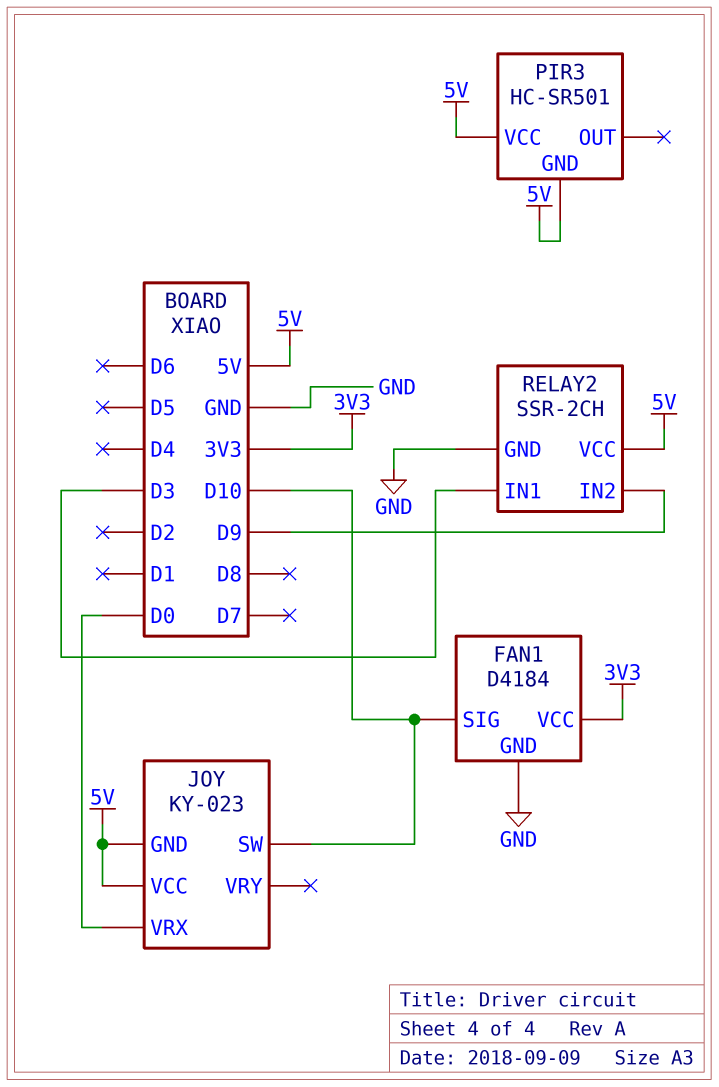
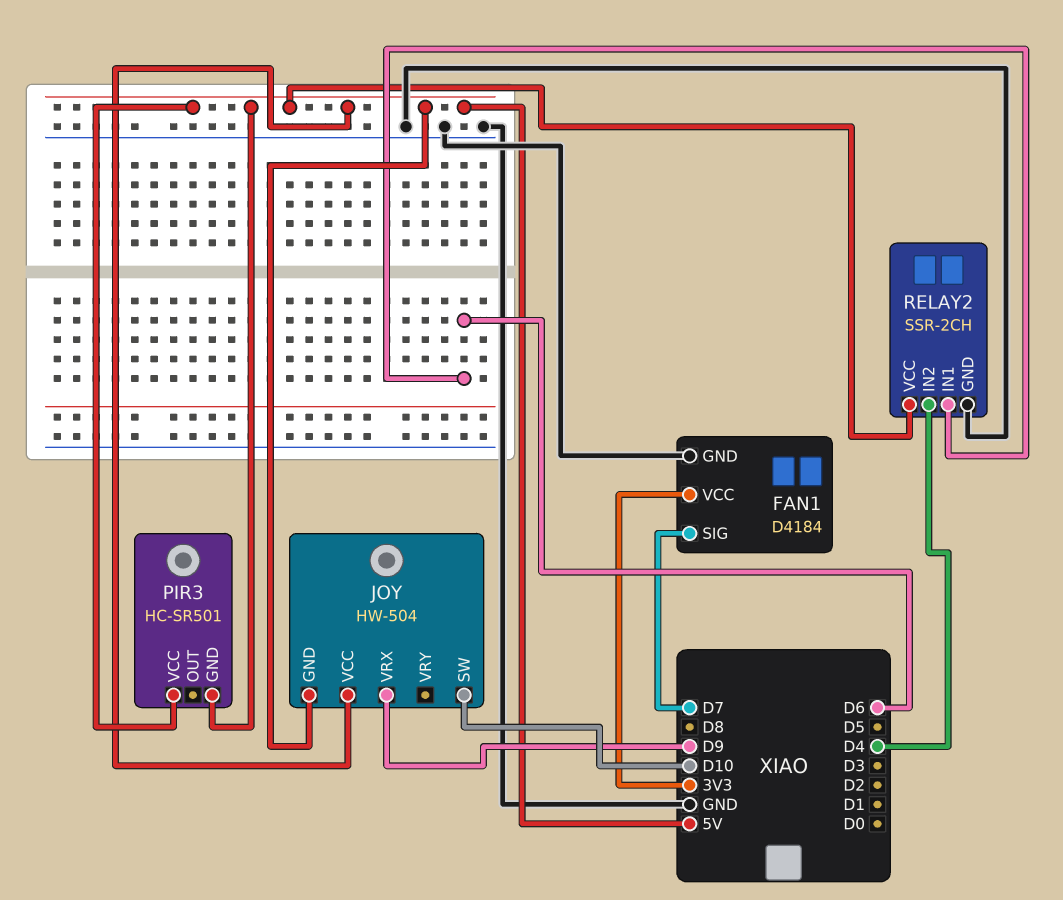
FAN1 pin SIG: D10 -> D7
JOY: KY-023 -> HW-504
JOY pin VRX: D0 -> D9
RELAY2 pin IN1: D3 -> D6
RELAY2 pin IN2: D9 -> D4

